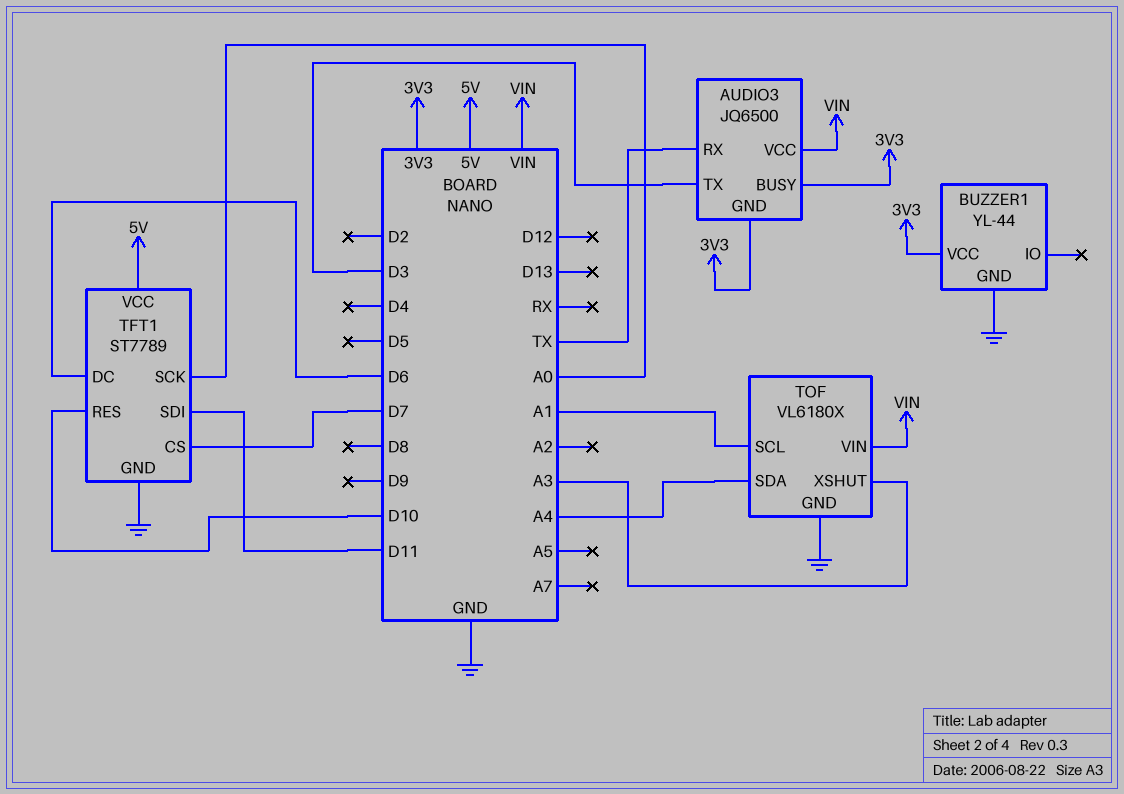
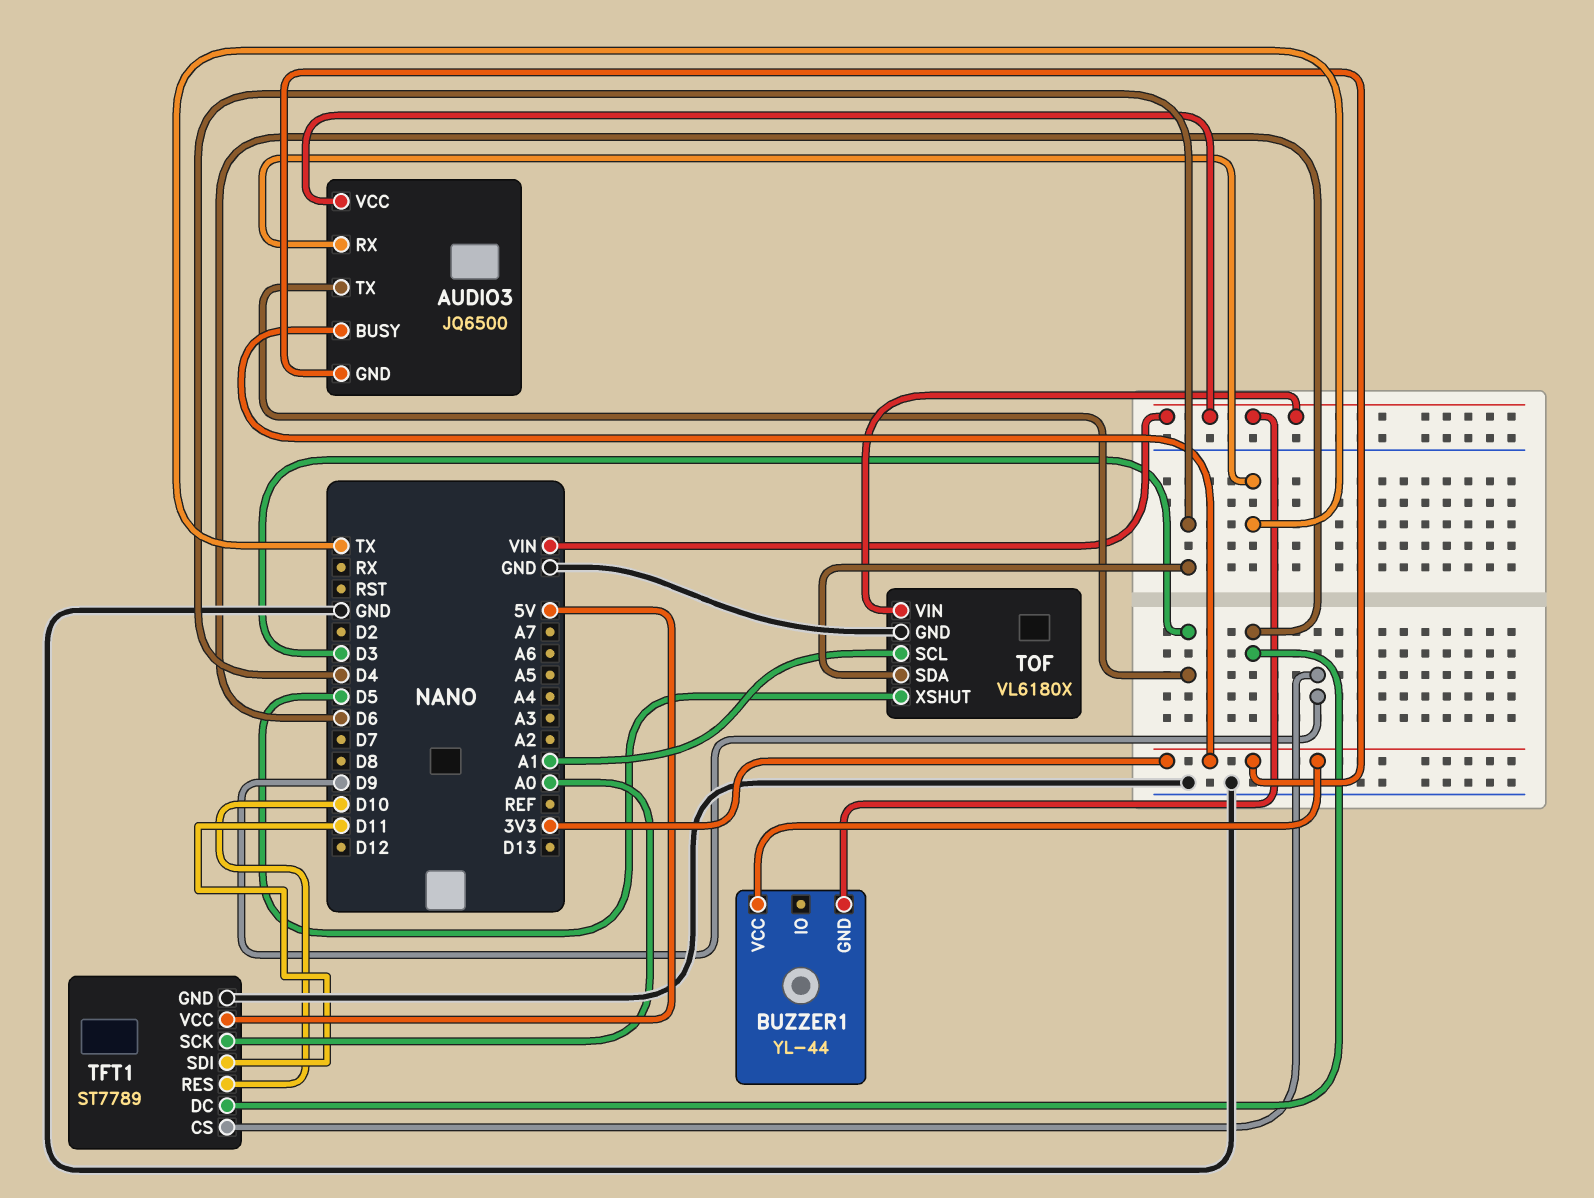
BUZZER1 pin GND: GND -> VIN
TFT1 pin CS: D7 -> D9
TOF pin SDA: A4 -> D4
TOF pin XSHUT: A3 -> D5

